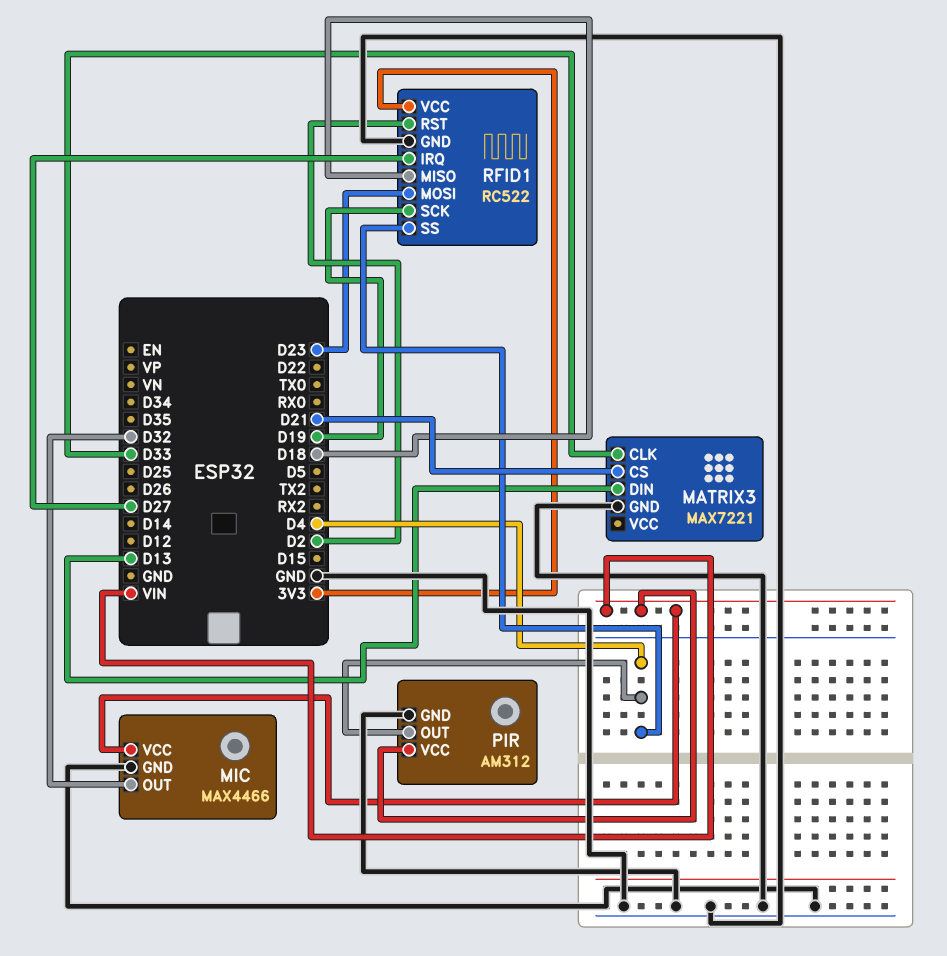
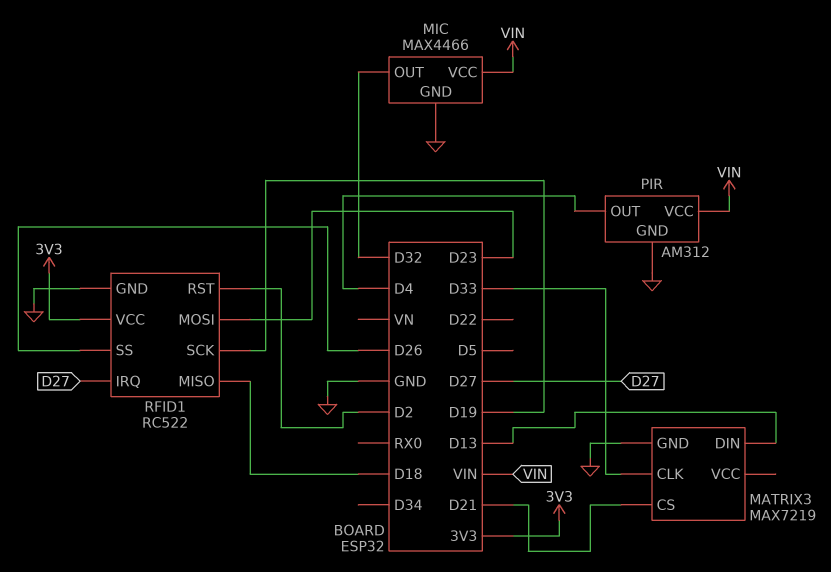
MATRIX3: MAX7221 -> MAX7219
RFID1 pin SS: D4 -> D26

